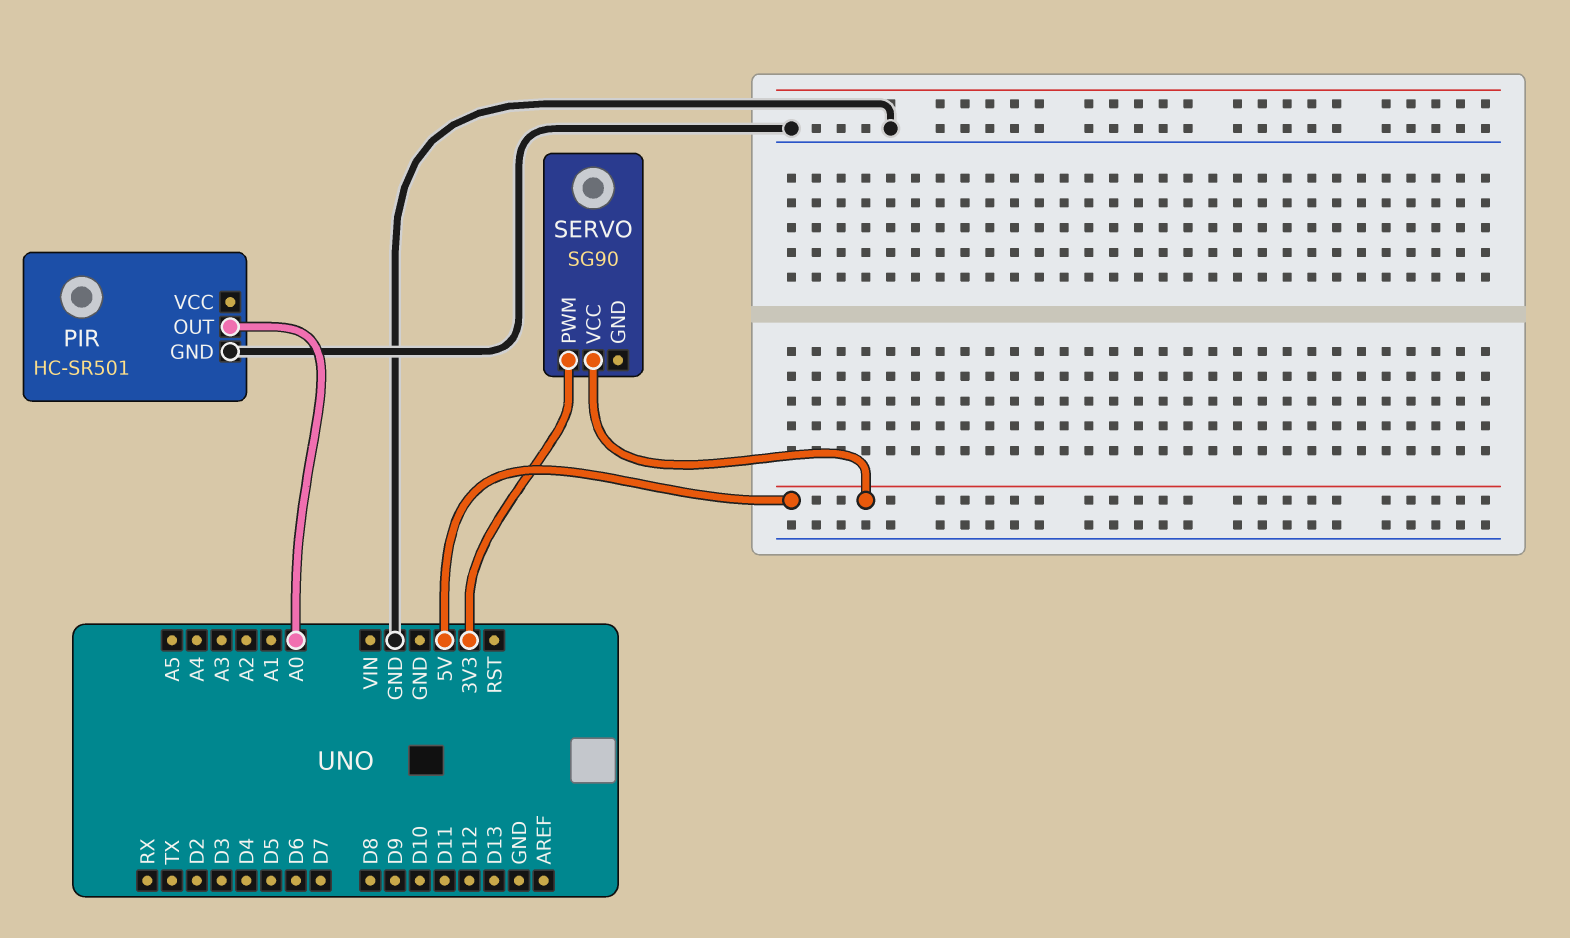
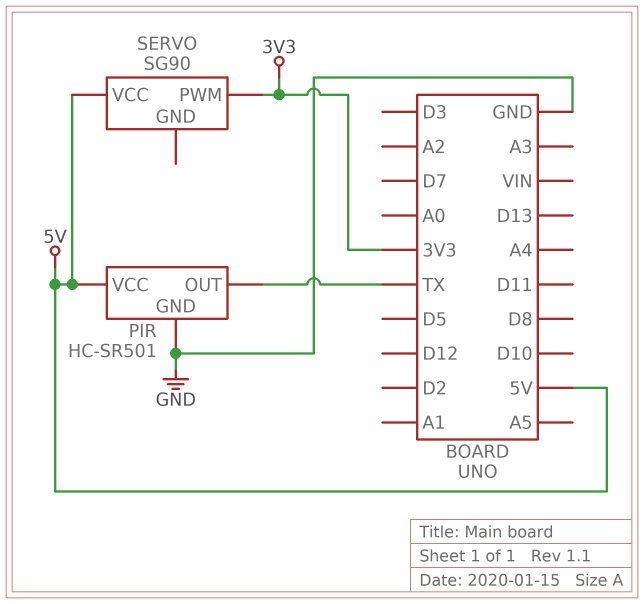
PIR pin OUT: A0 -> TX
PIR pin VCC: none -> 5V

